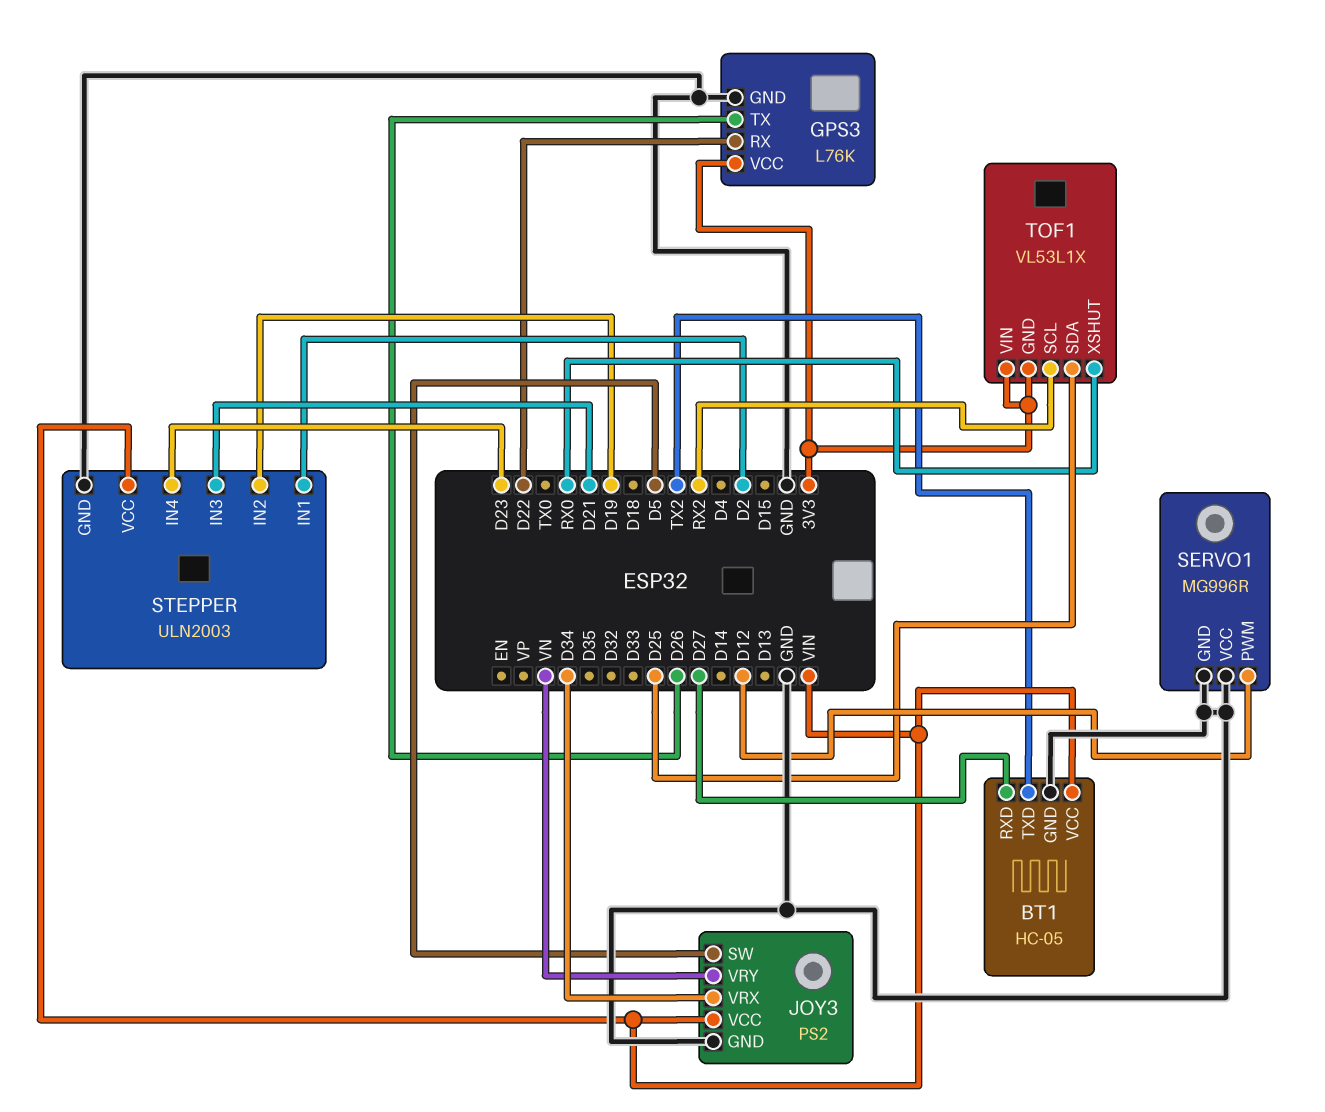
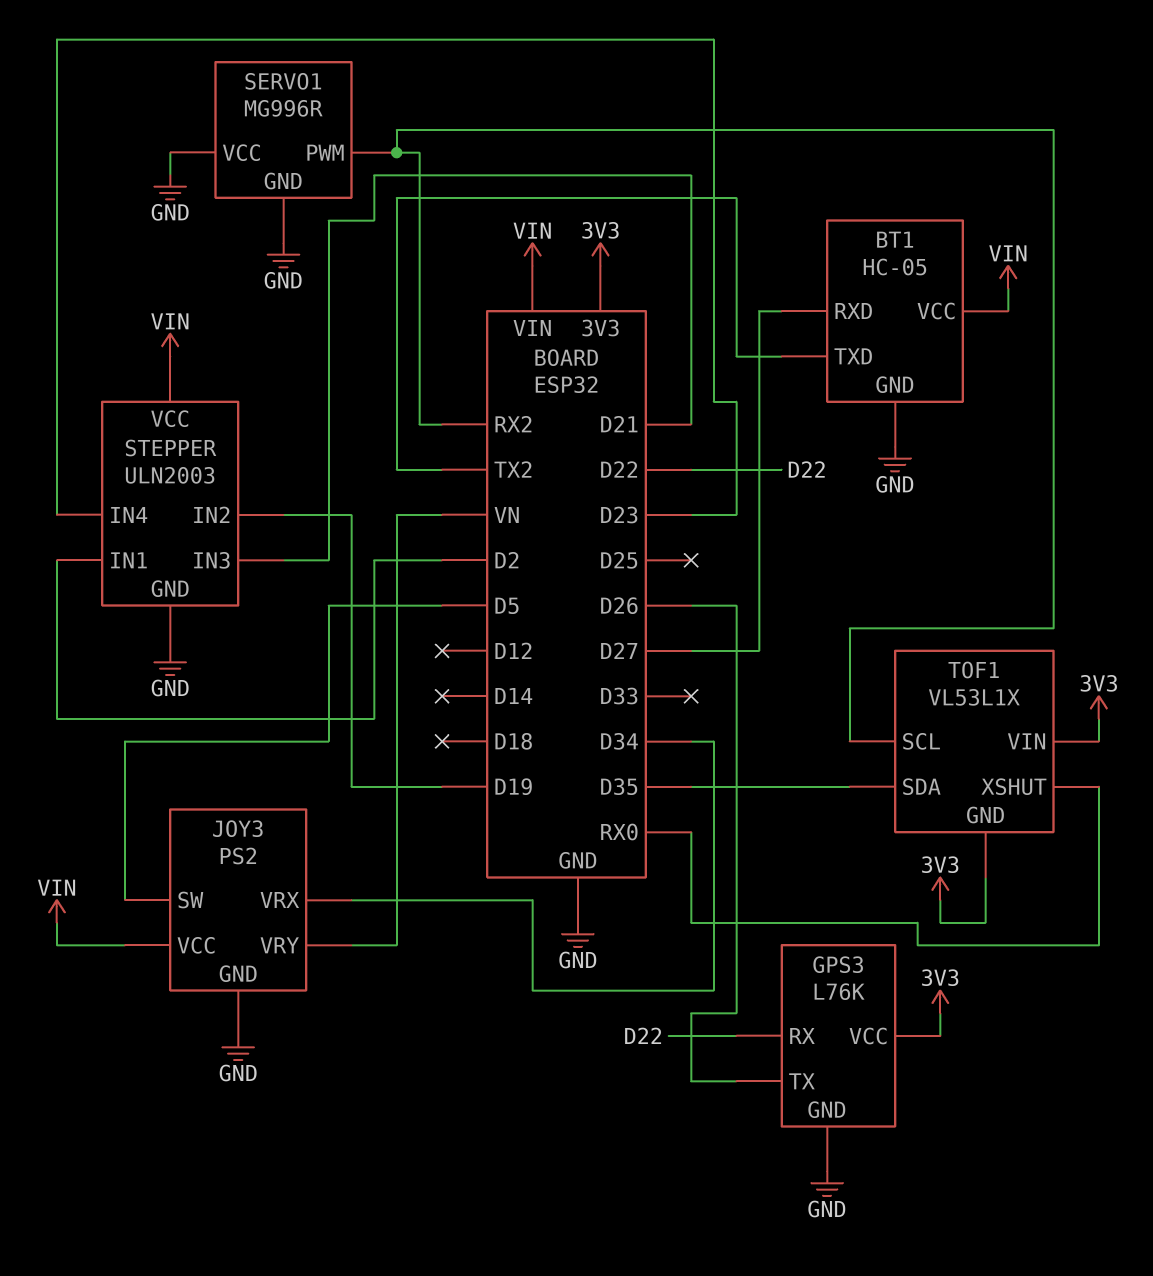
SERVO1 pin PWM: D12 -> RX2
TOF1 pin SDA: D25 -> D35

